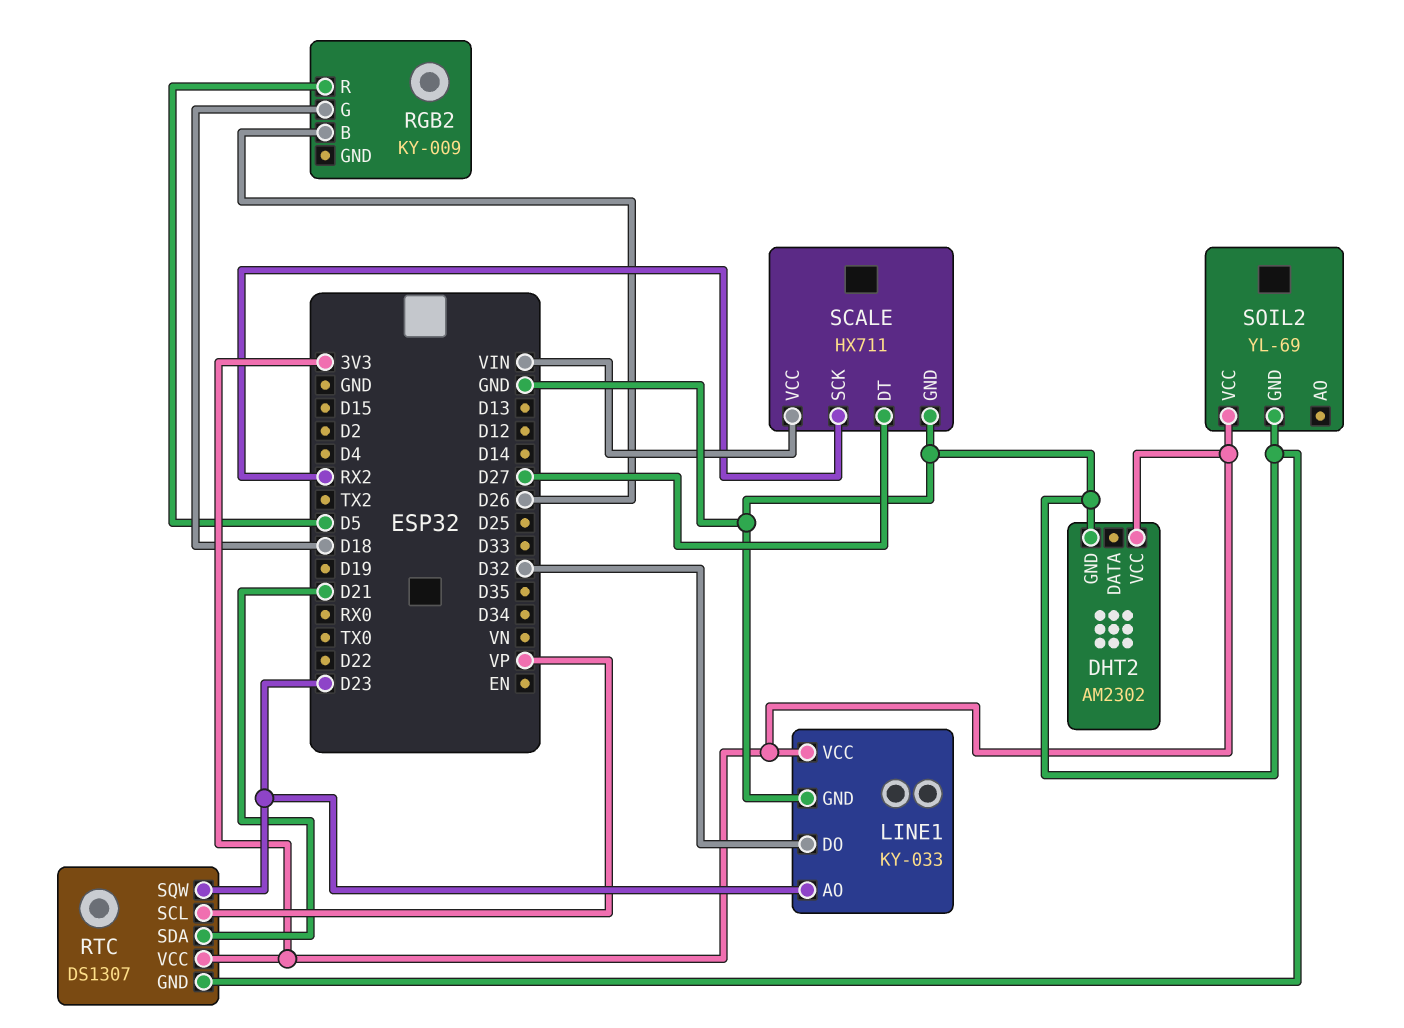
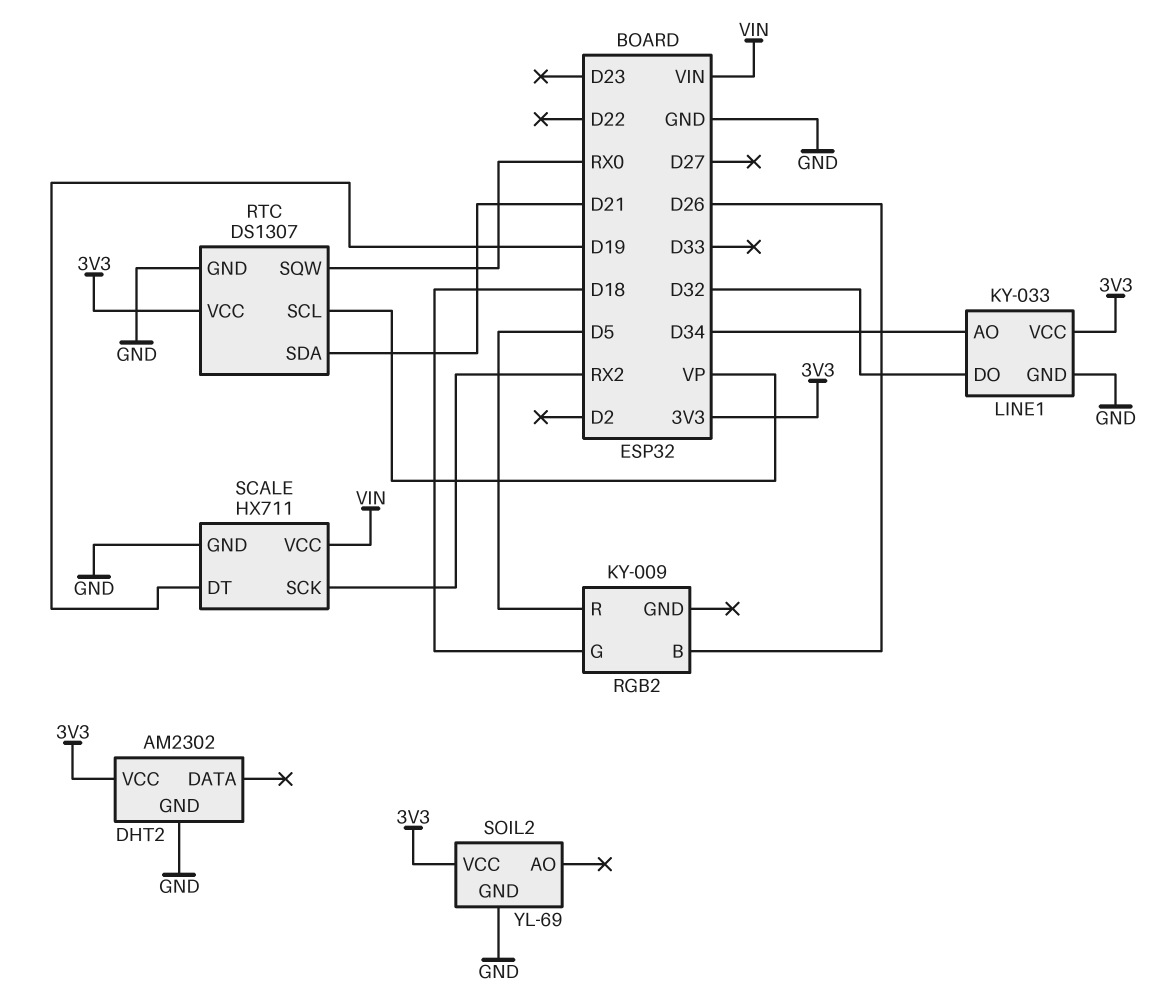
LINE1 pin AO: D23 -> D34
RTC pin SQW: D23 -> RX0
SCALE pin DT: D27 -> D19

